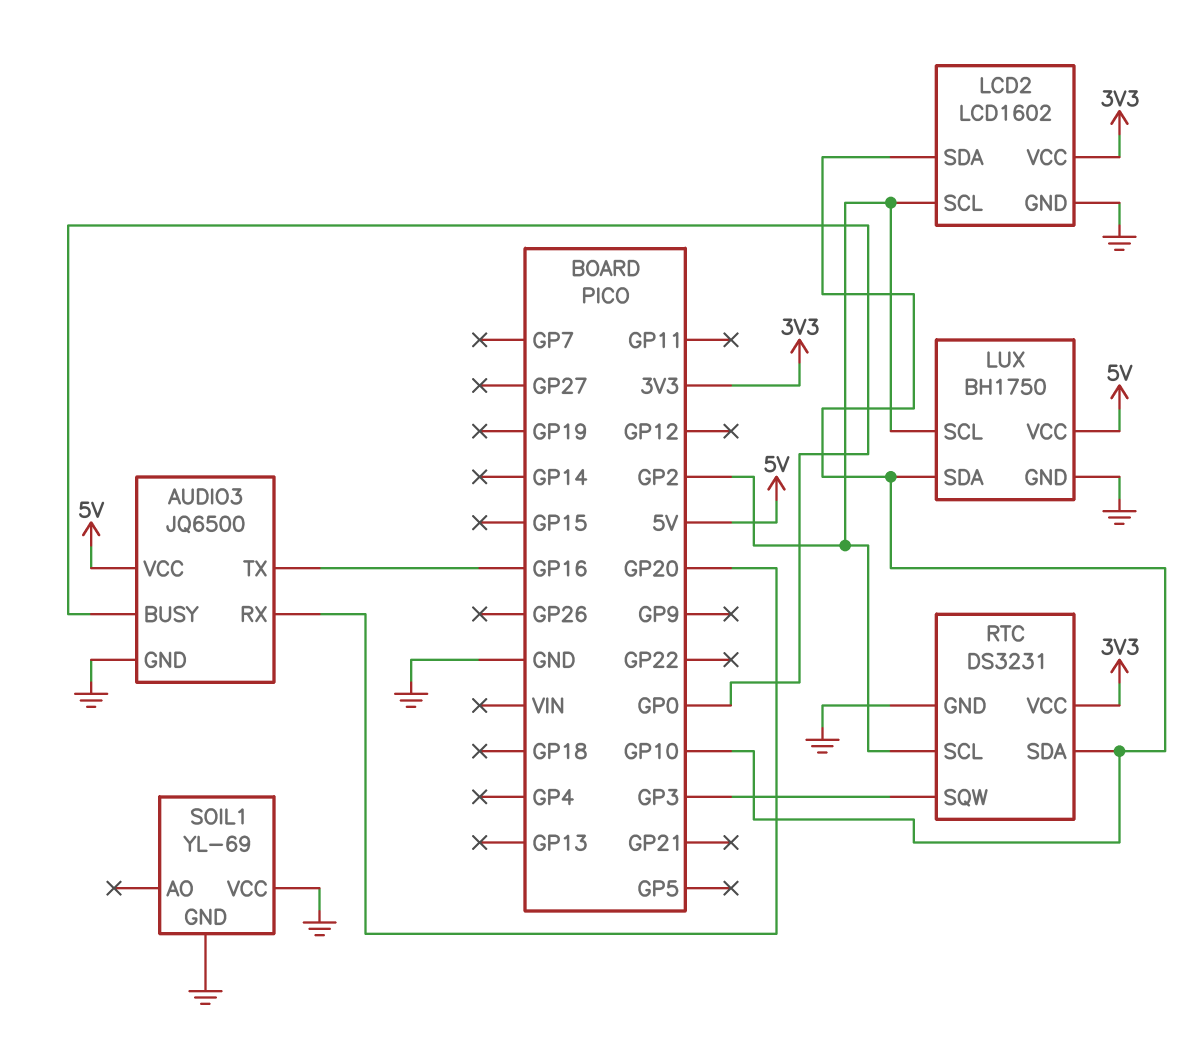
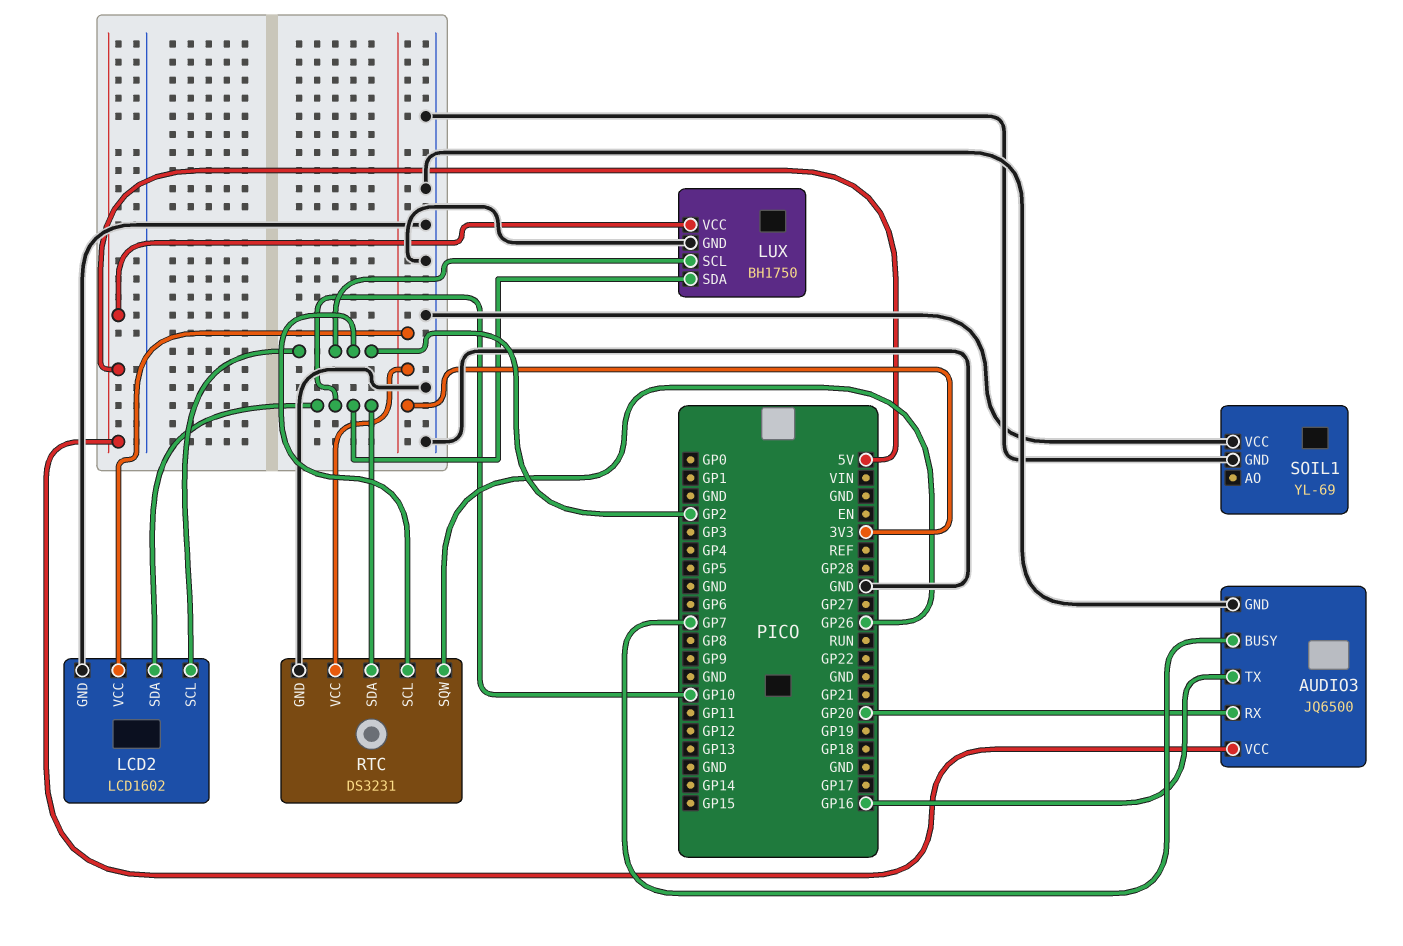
AUDIO3 pin BUSY: GP0 -> GP7
RTC pin SQW: GP3 -> GP26

